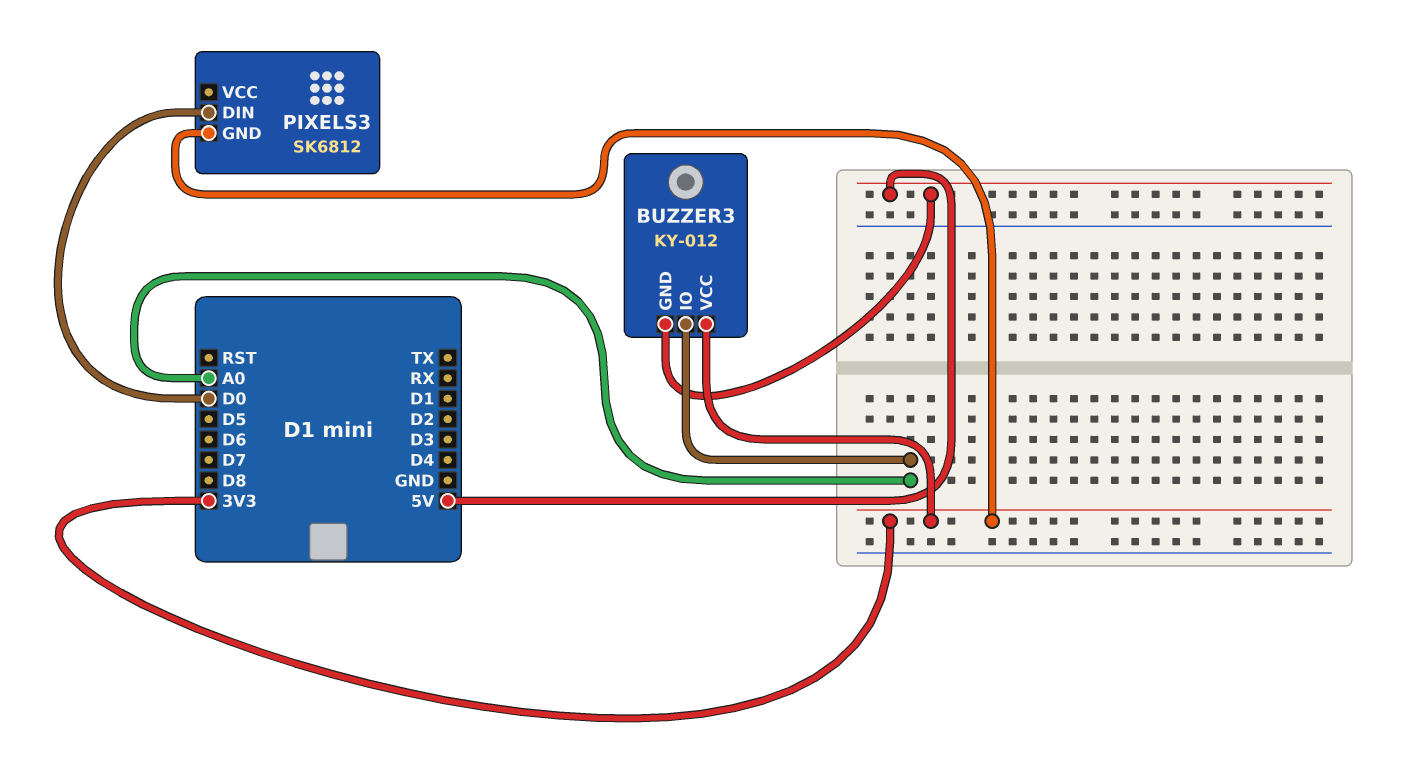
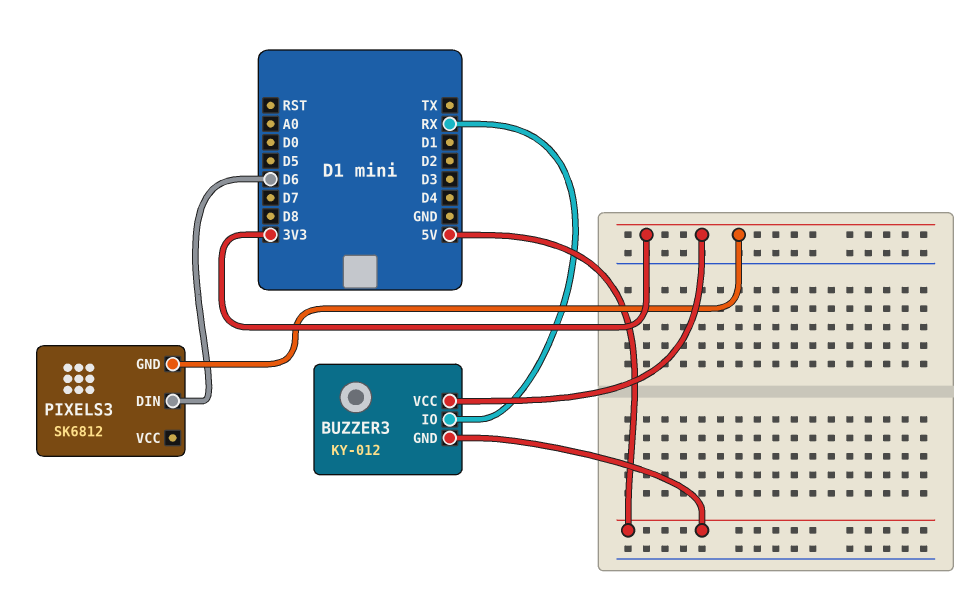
BUZZER3 pin IO: A0 -> RX
PIXELS3 pin DIN: D0 -> D6

